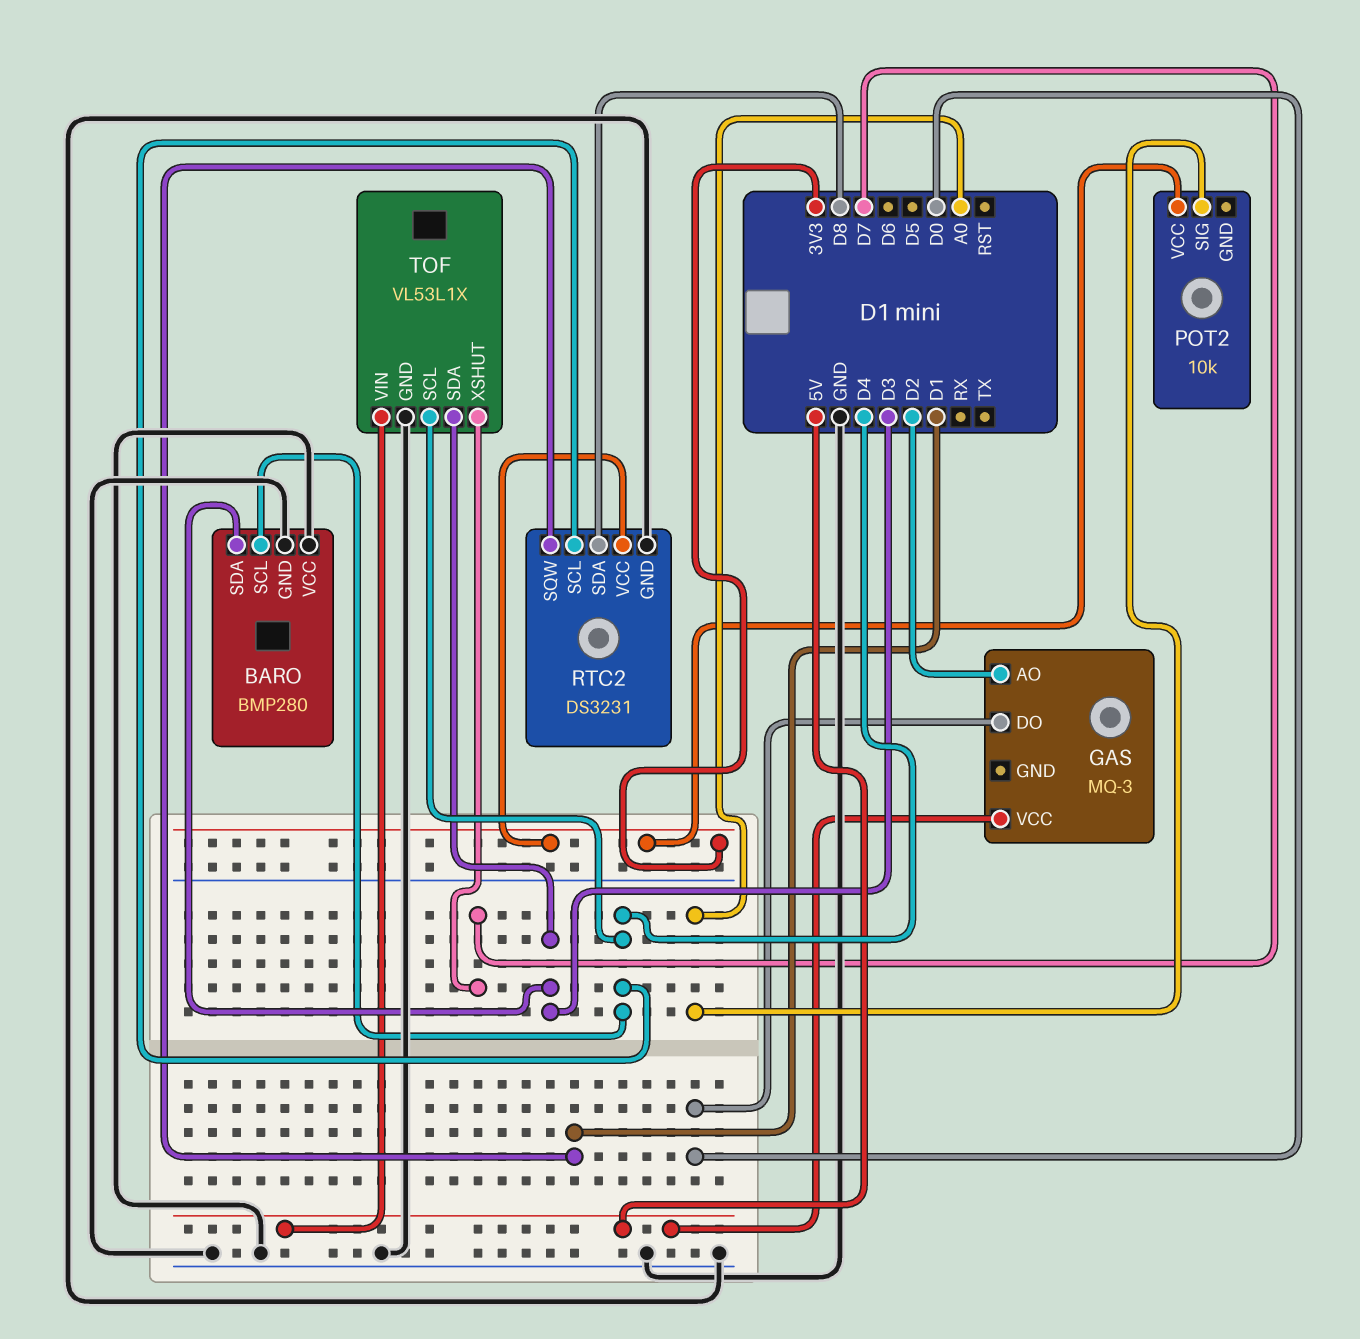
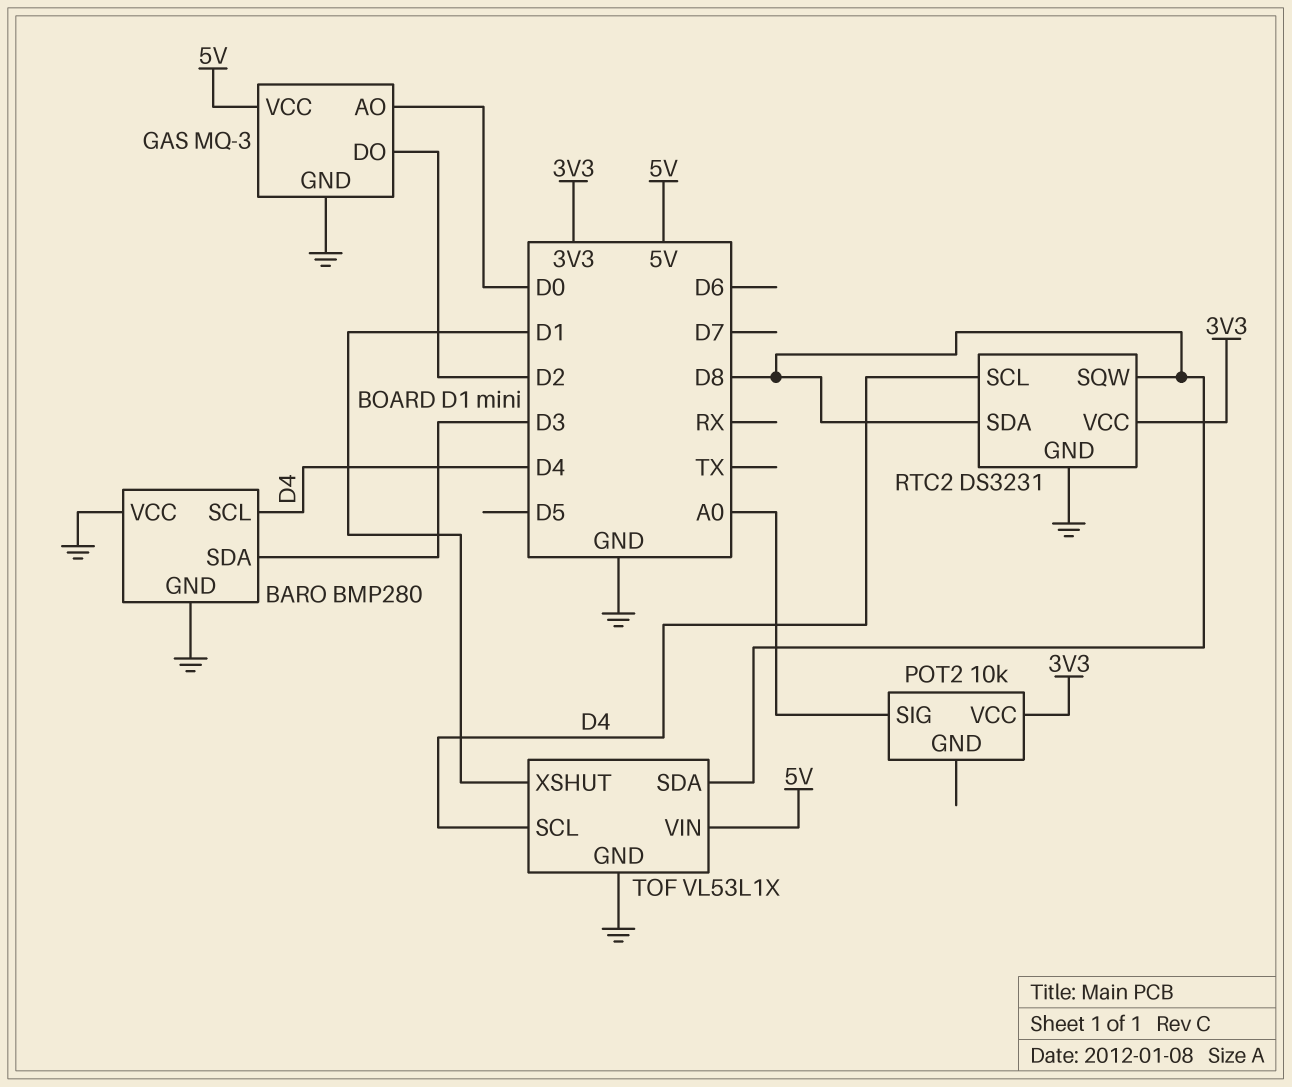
GAS pin AO: D2 -> D0
GAS pin DO: D0 -> D2
GAS pin GND: none -> GND
RTC2 pin SQW: D1 -> D8
TOF pin SDA: D3 -> D8
TOF pin XSHUT: D7 -> D1

